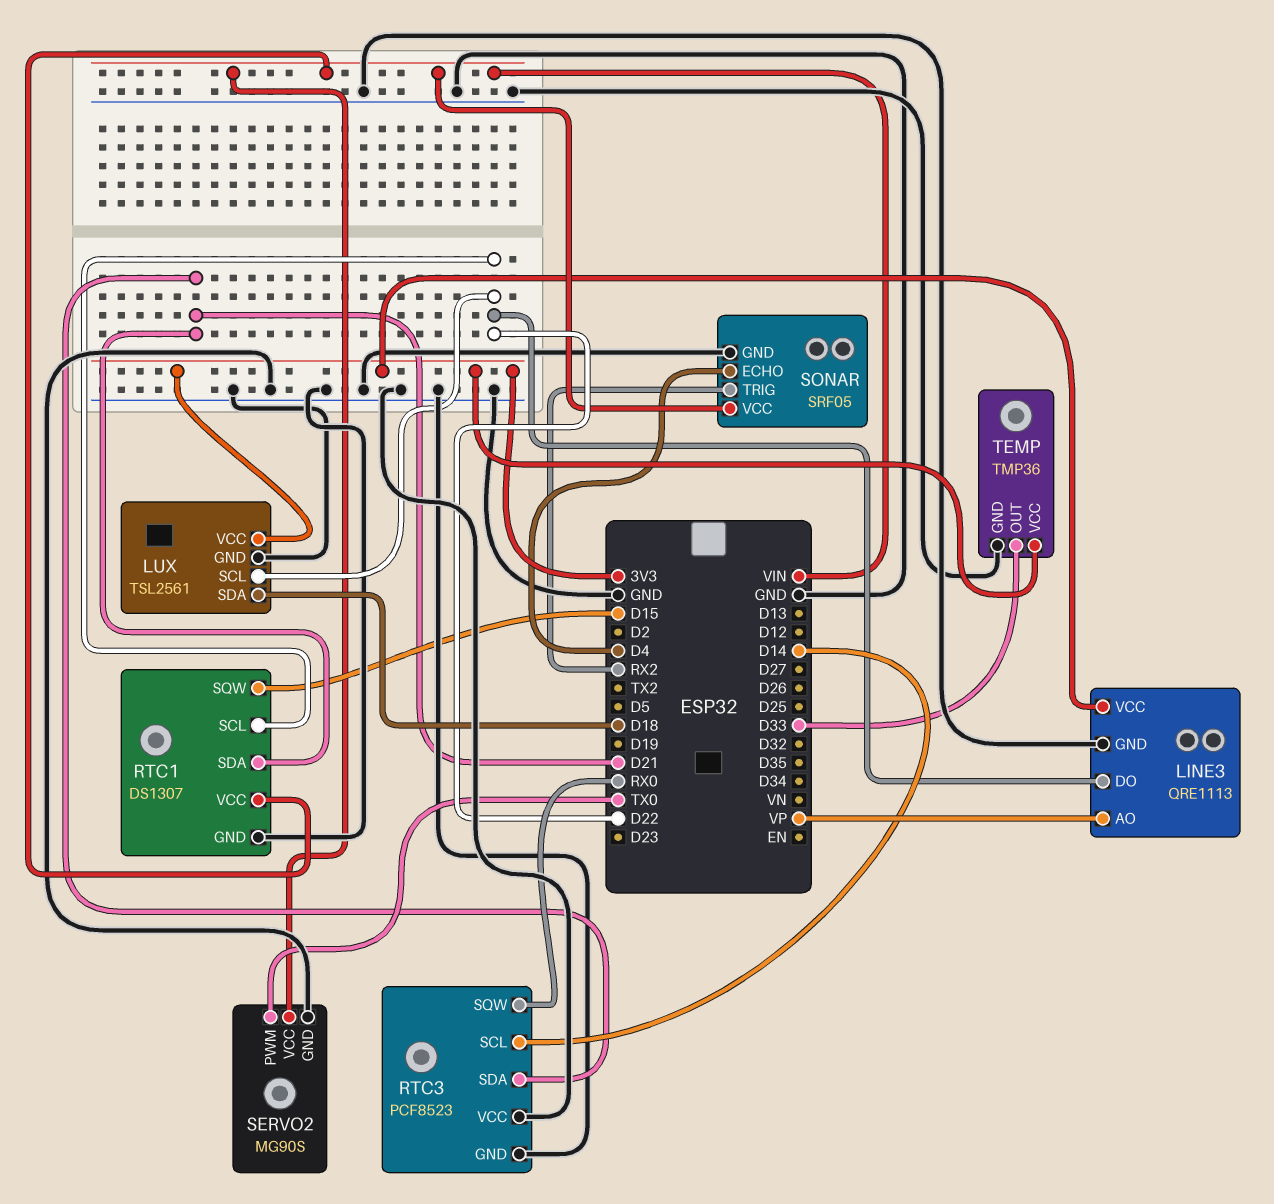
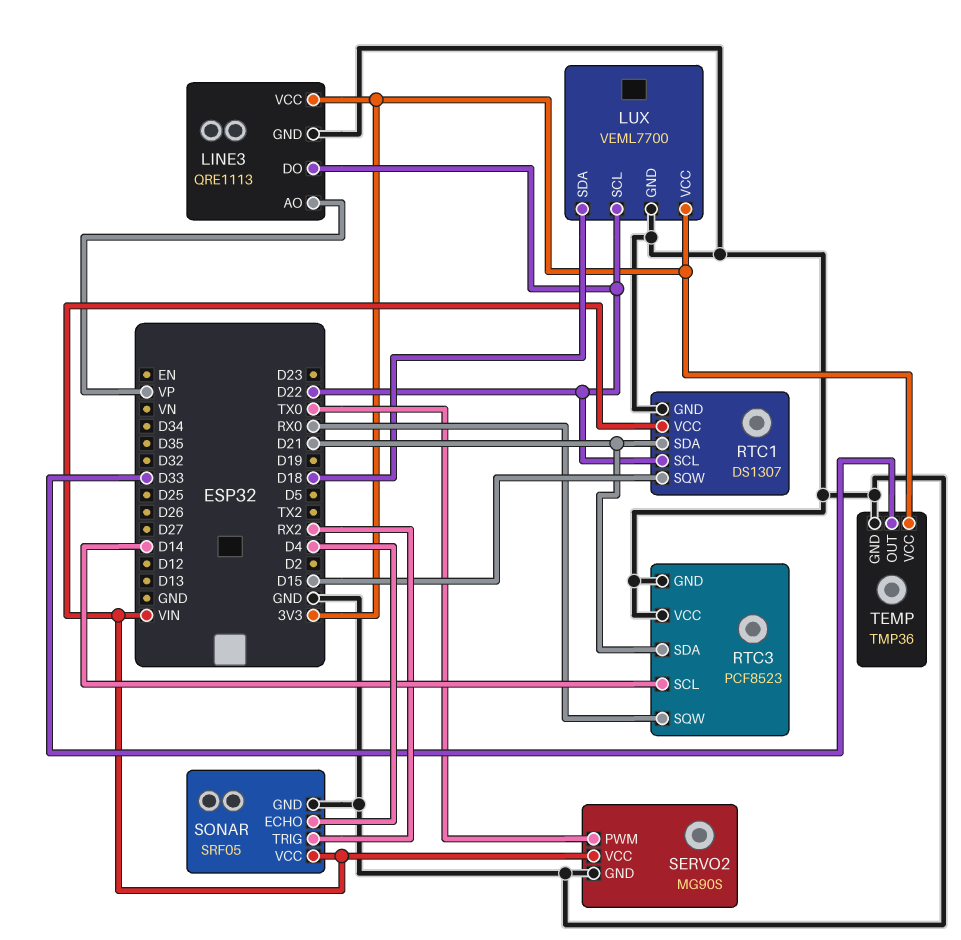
LUX: TSL2561 -> VEML7700

